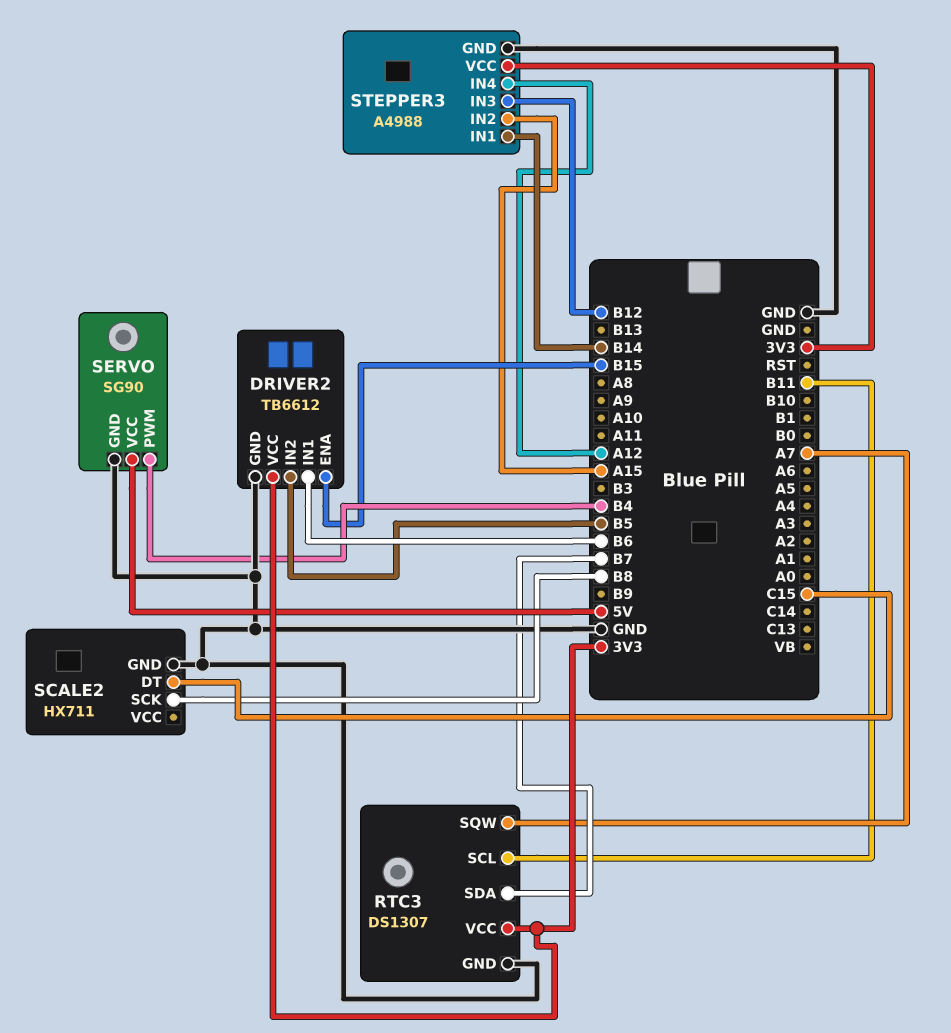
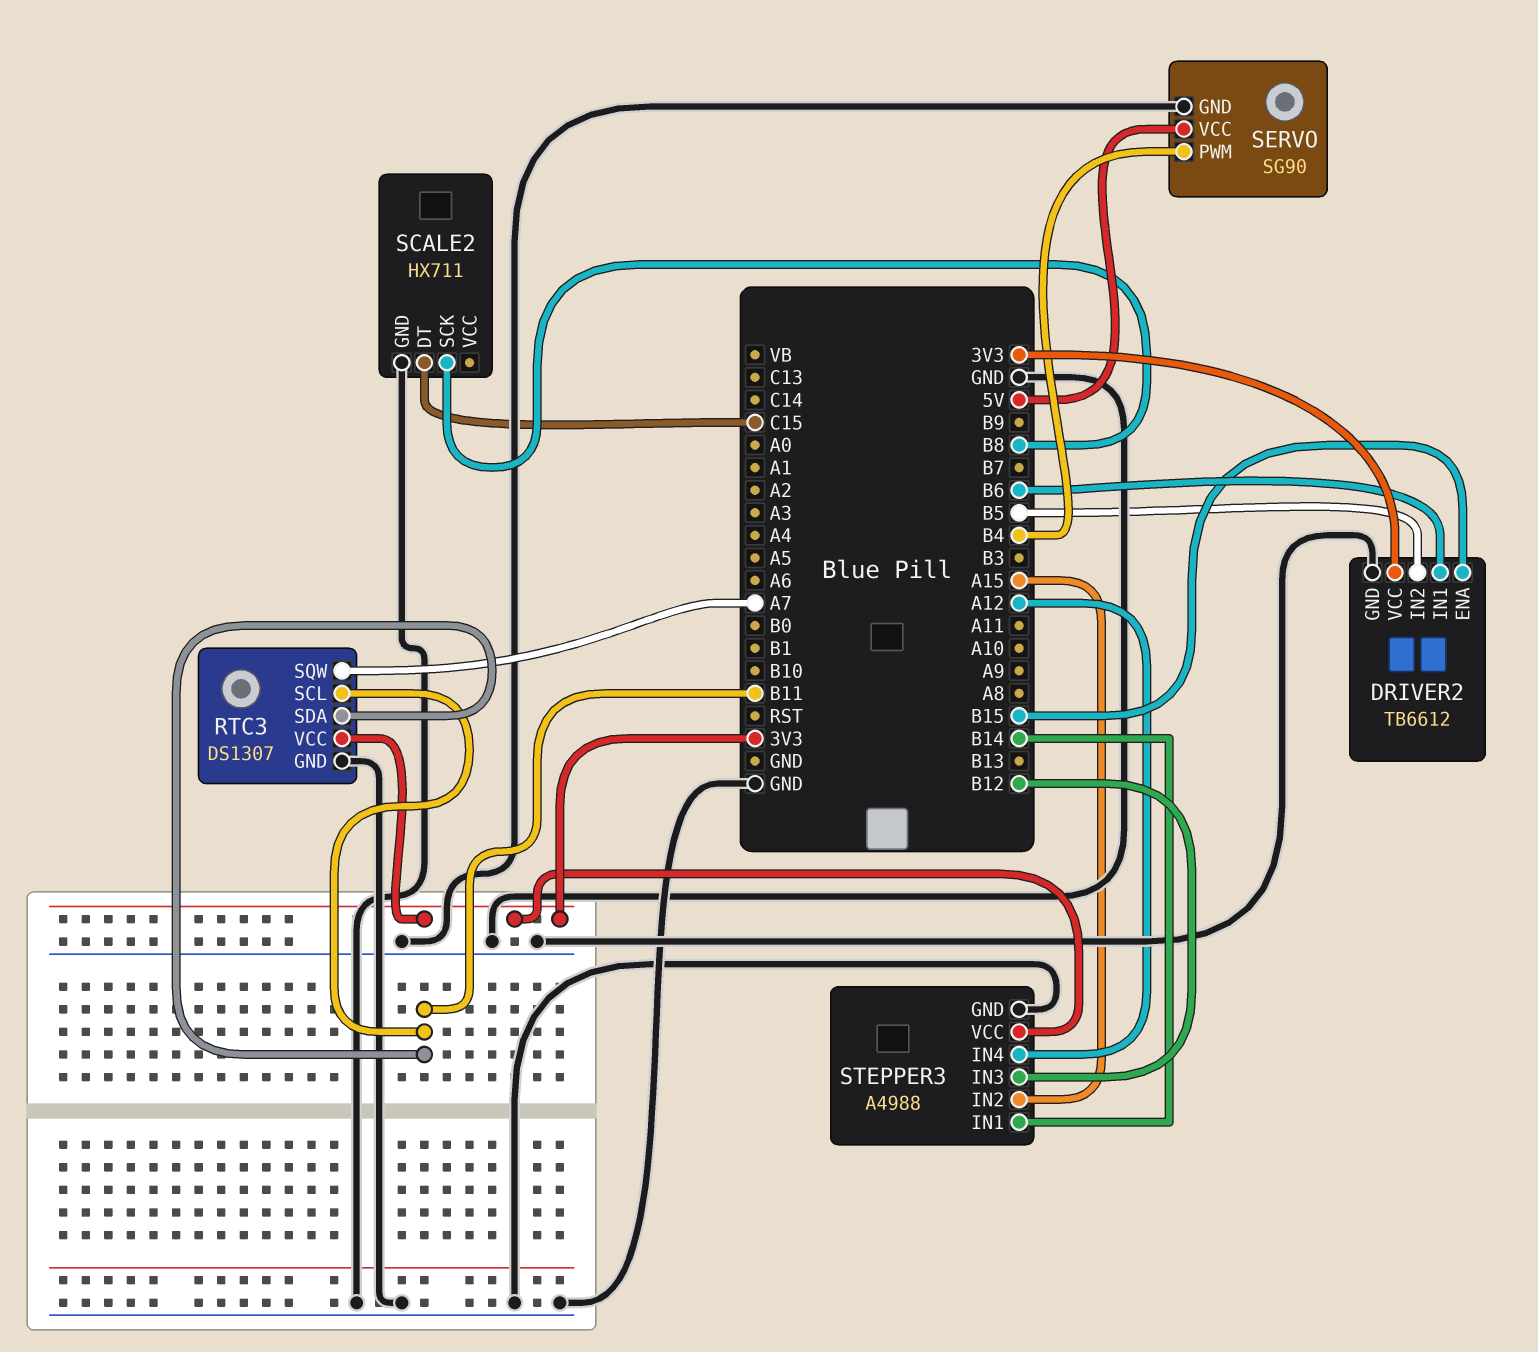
RTC3 pin SDA: B7 -> B11

